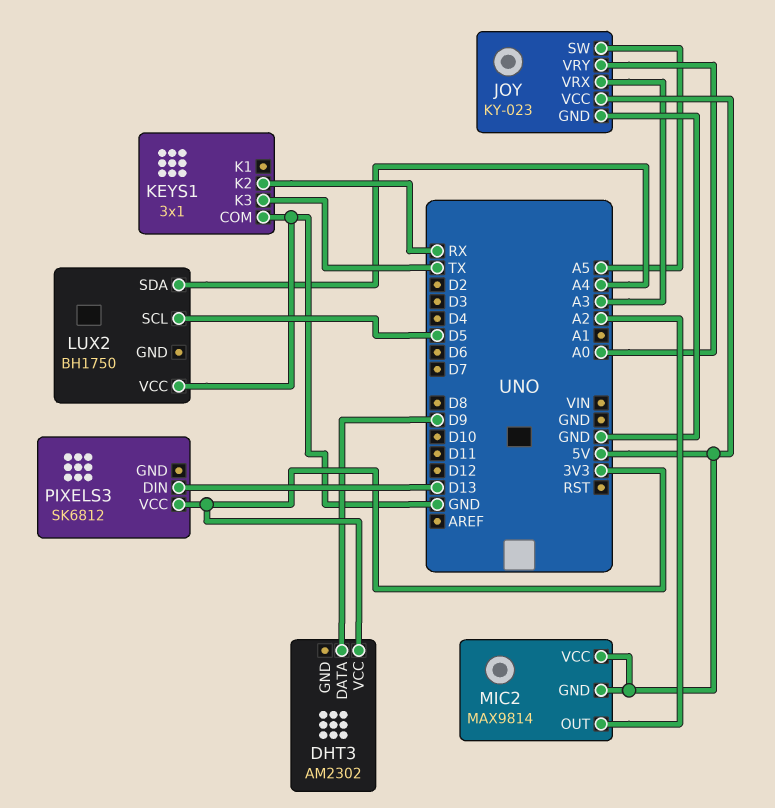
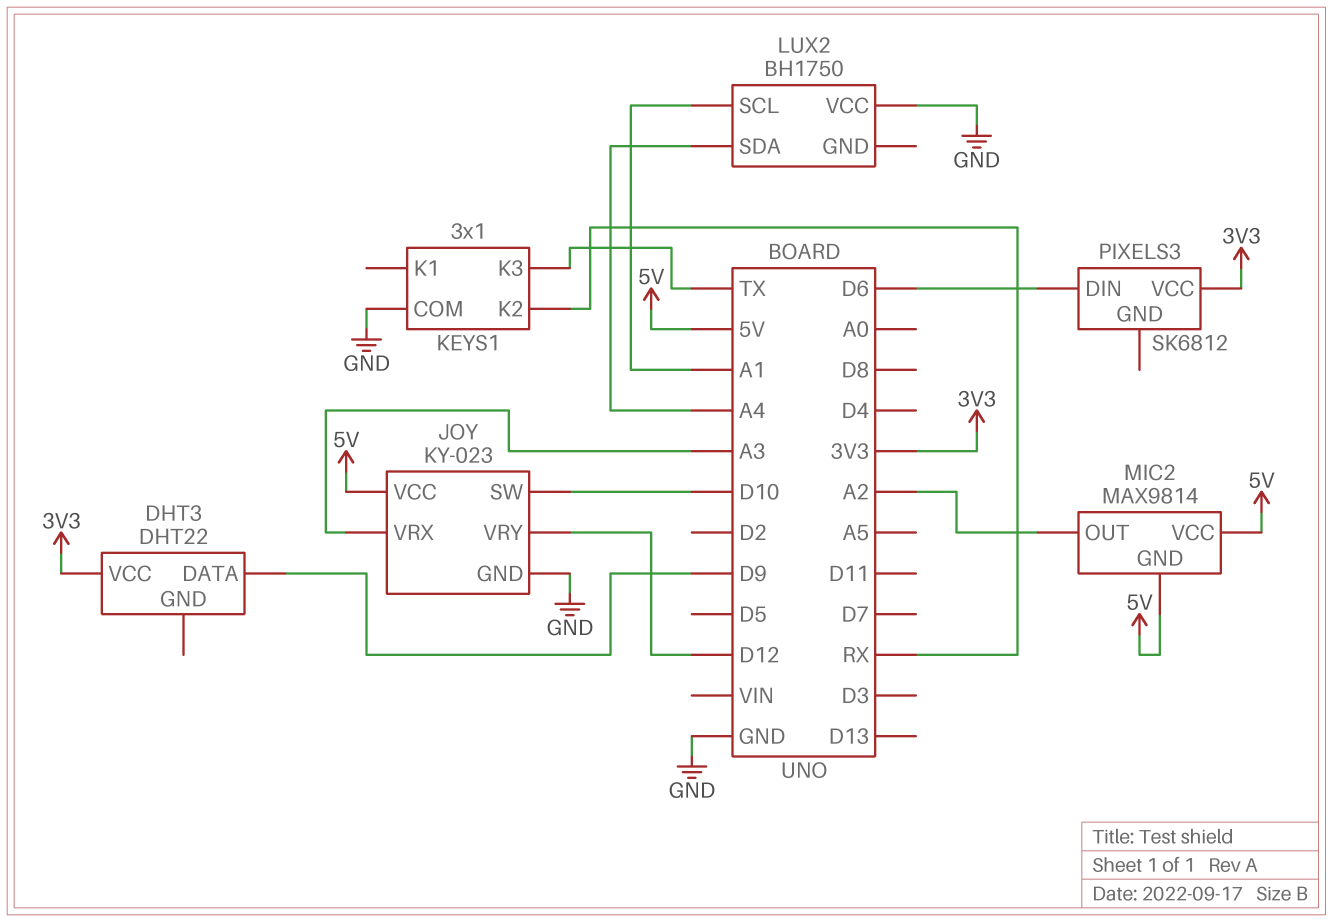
DHT3: AM2302 -> DHT22
JOY pin SW: A5 -> D10
JOY pin VRY: A0 -> D12
LUX2 pin SCL: D5 -> A1
PIXELS3 pin DIN: D13 -> D6

